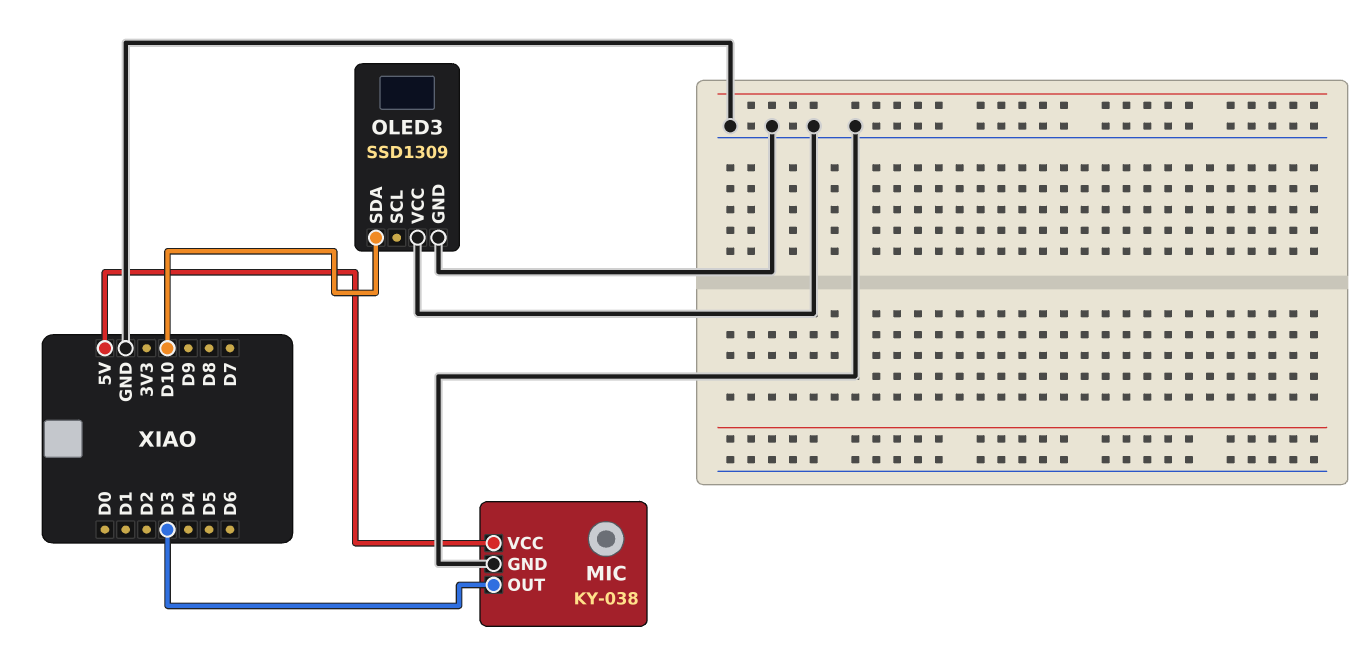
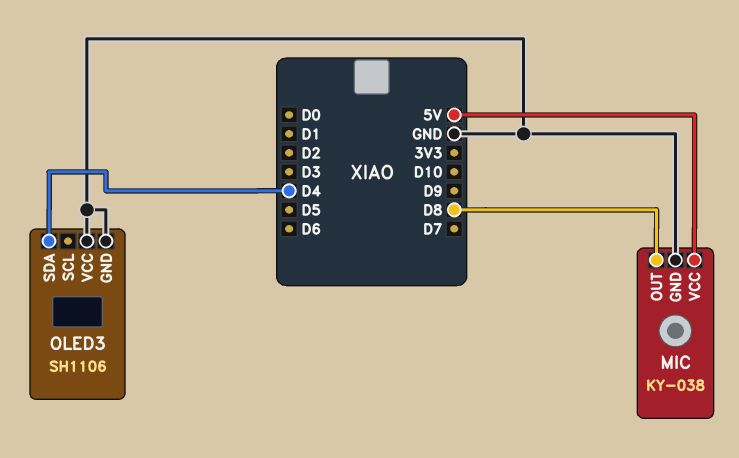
MIC pin OUT: D3 -> D8
OLED3: SSD1309 -> SH1106
OLED3 pin SDA: D10 -> D4

